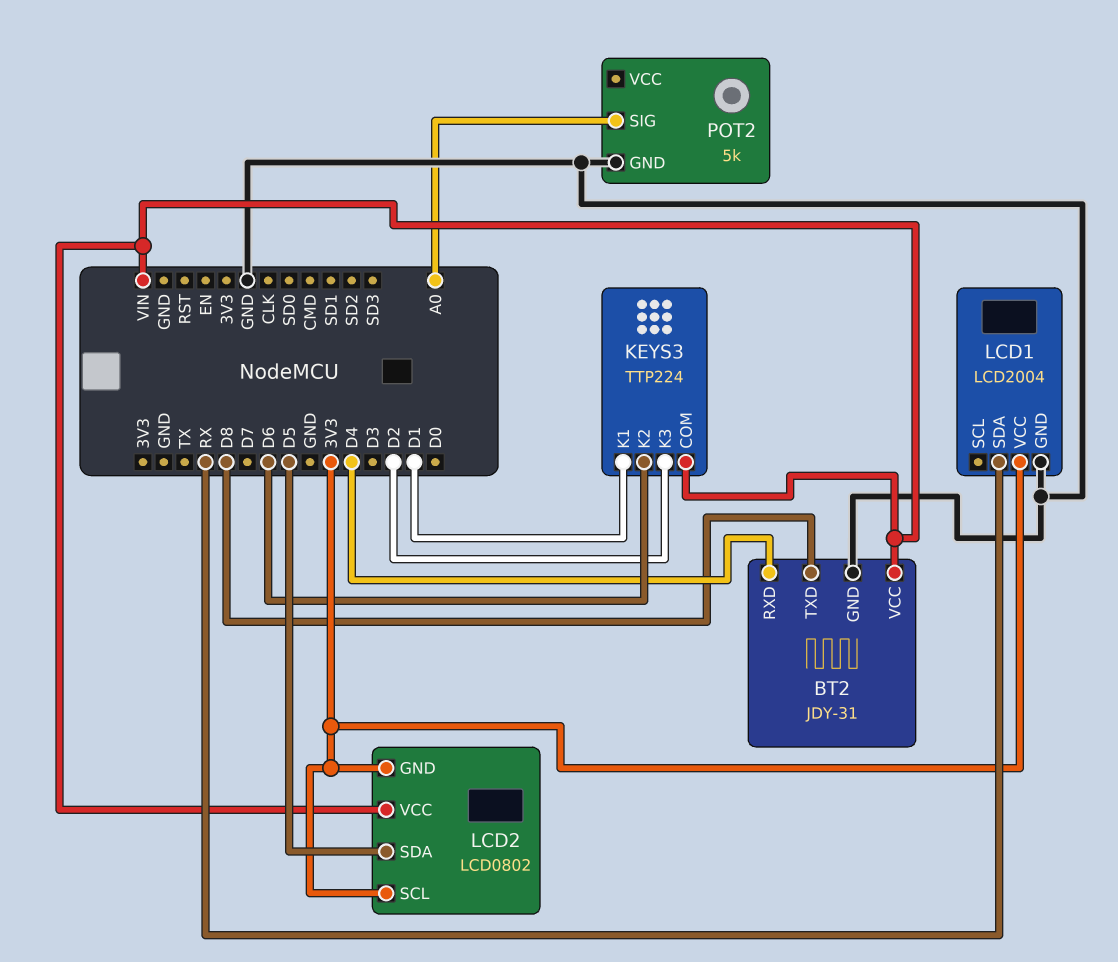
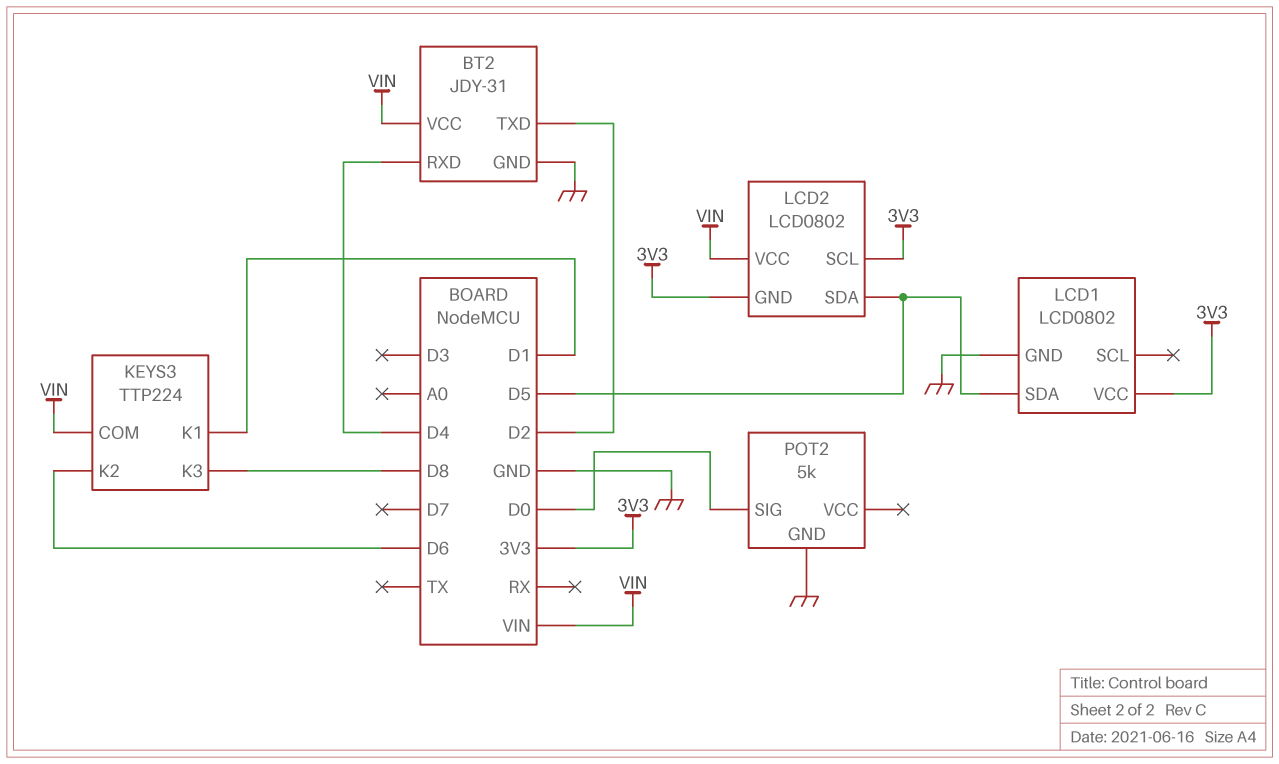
BT2 pin TXD: D8 -> D2
KEYS3 pin K3: D2 -> D8
LCD1: LCD2004 -> LCD0802
LCD1 pin SDA: RX -> D5
POT2 pin SIG: A0 -> D0

